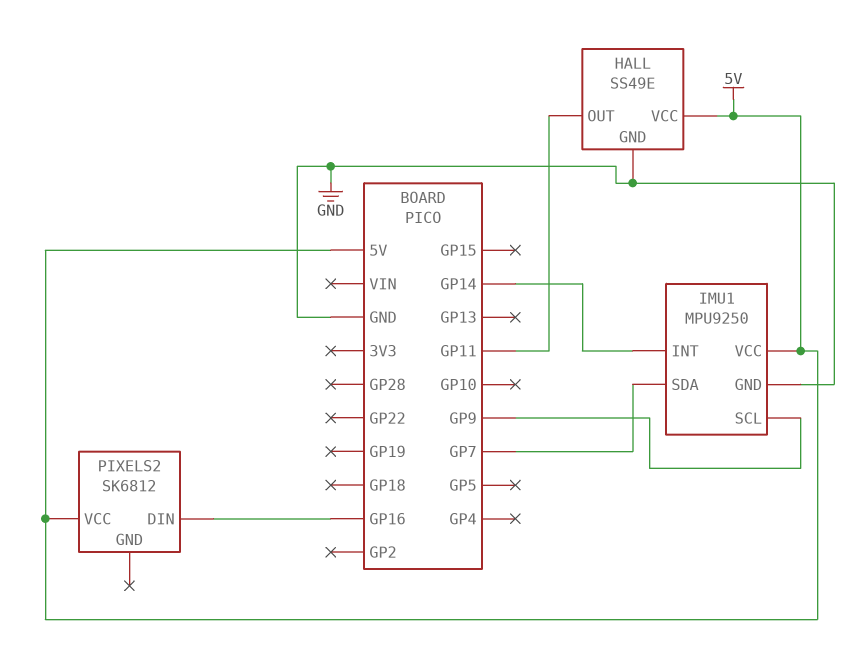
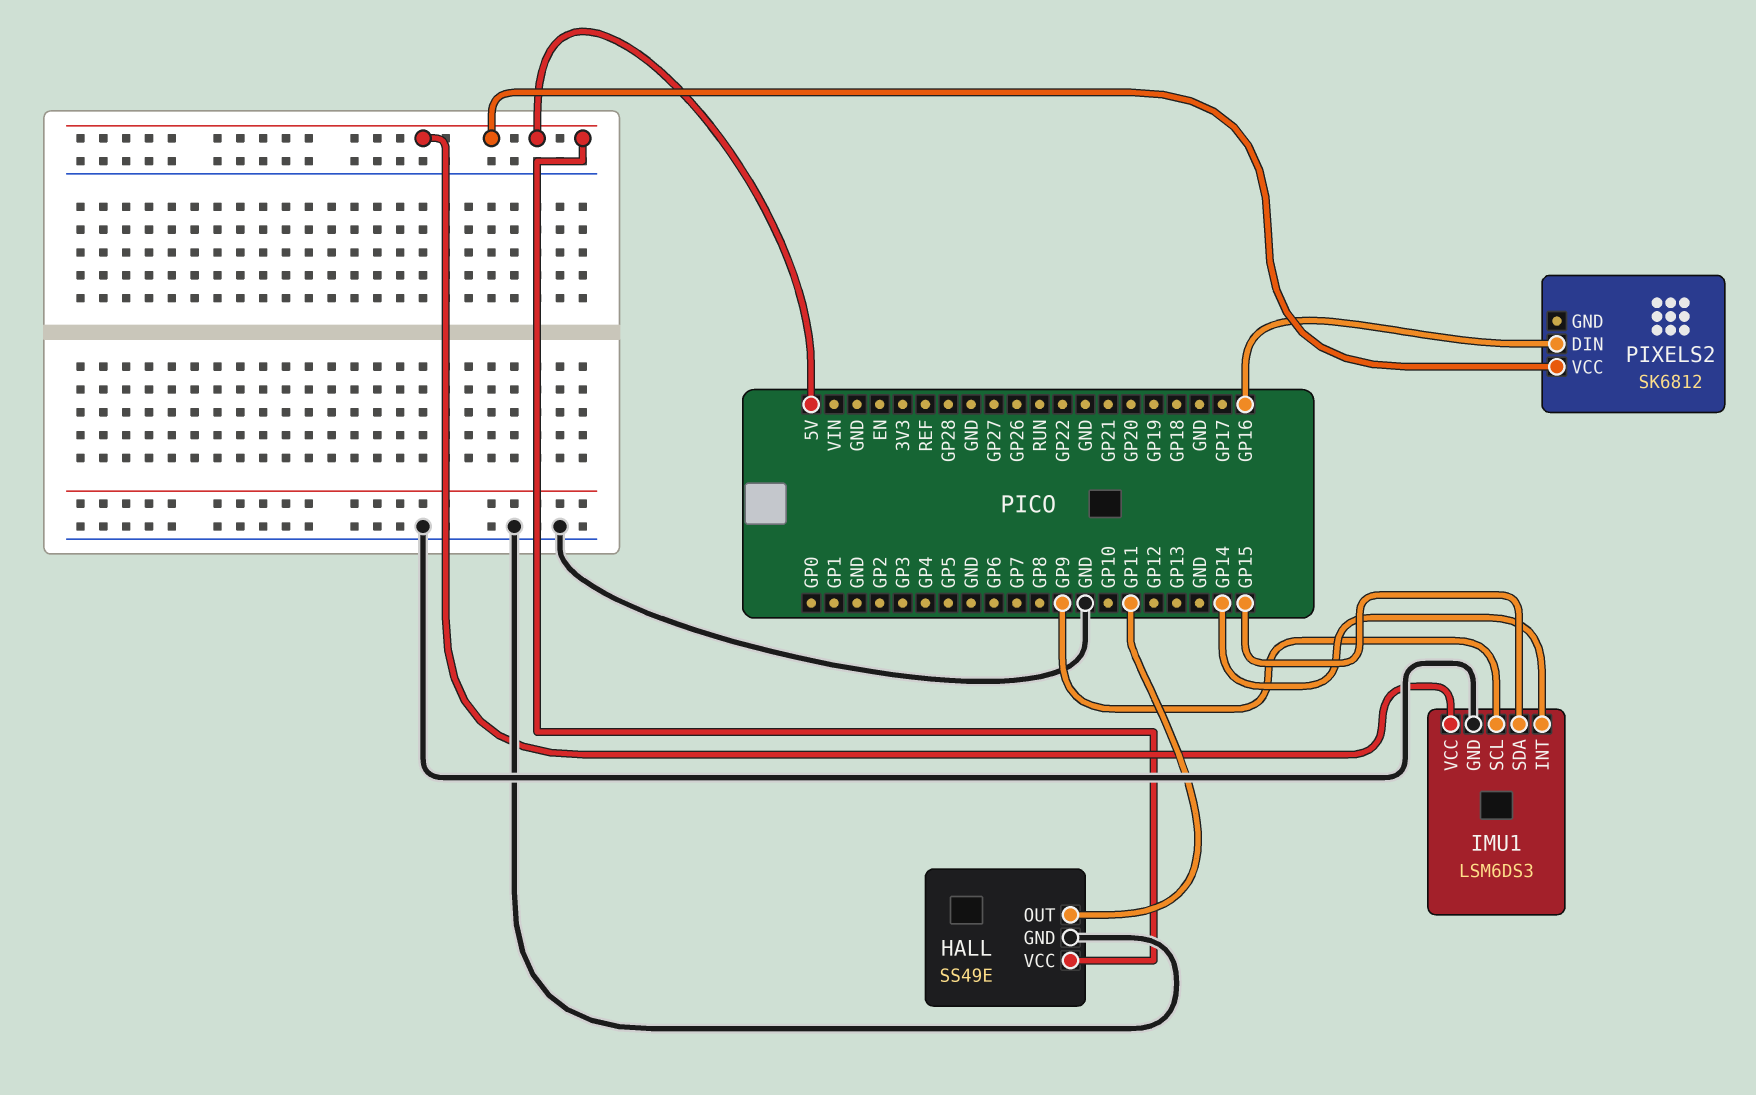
IMU1: MPU9250 -> LSM6DS3
IMU1 pin SDA: GP7 -> GP15

